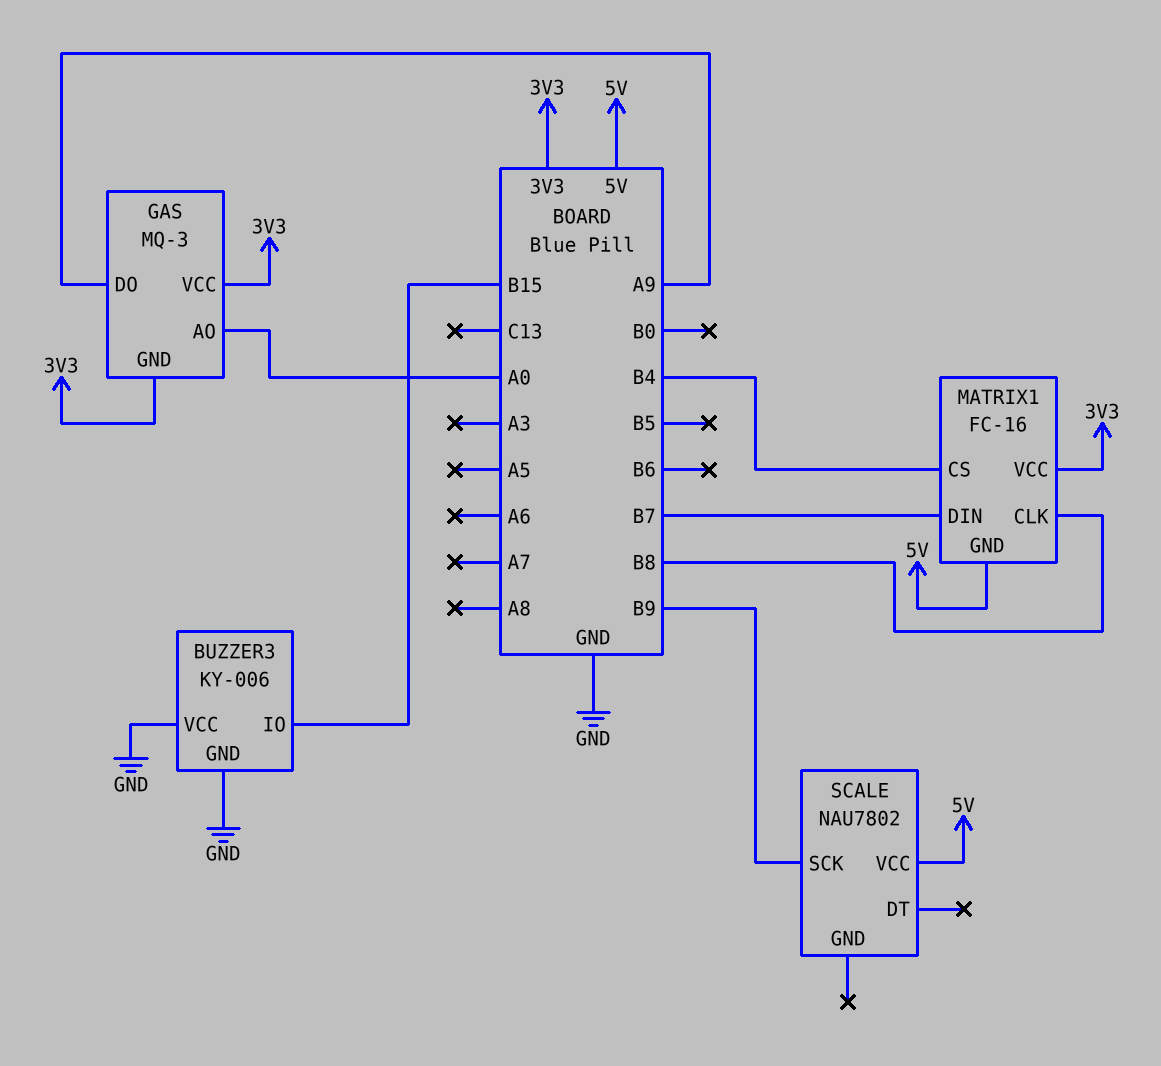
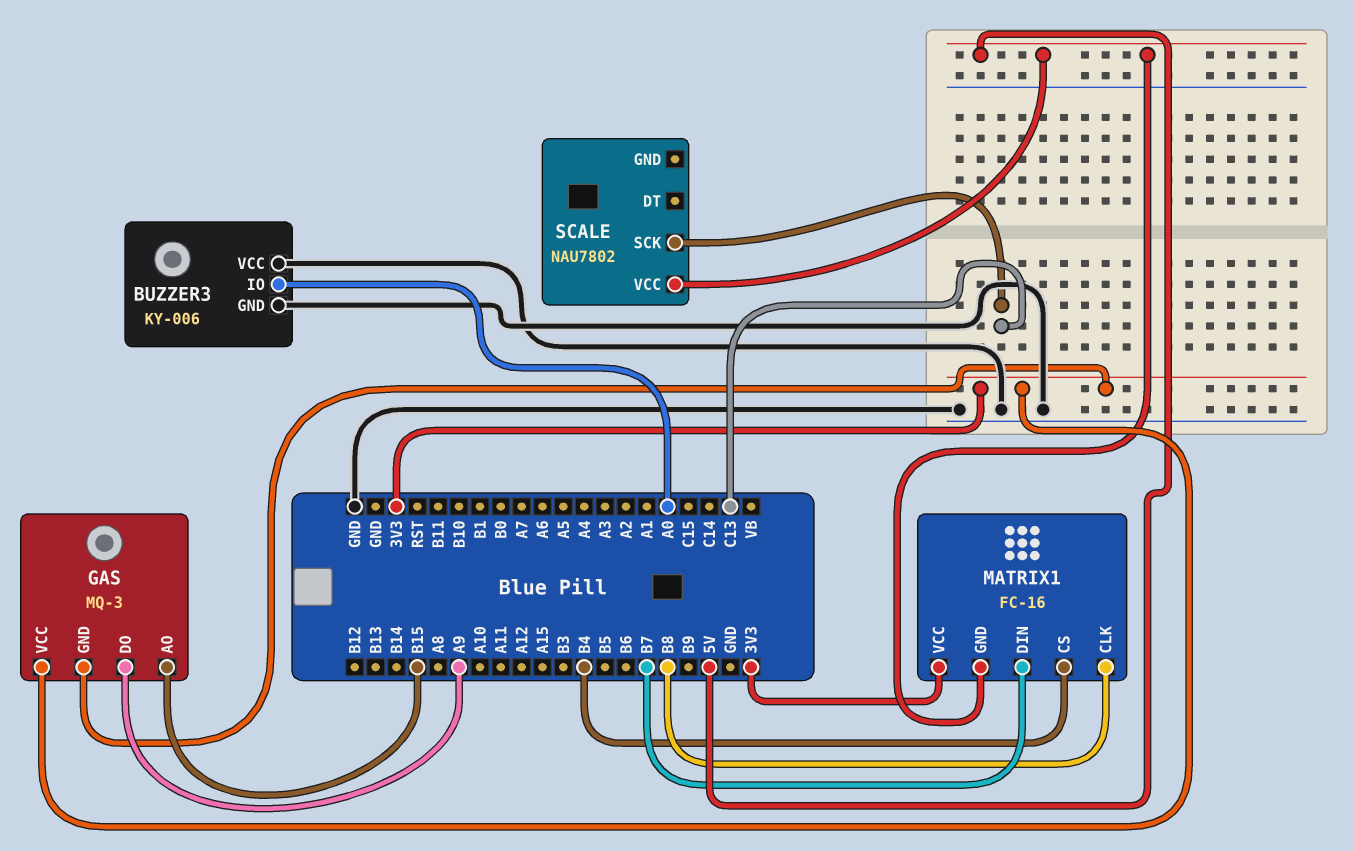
BUZZER3 pin IO: B15 -> A0
GAS pin AO: A0 -> B15
SCALE pin SCK: B9 -> C13

